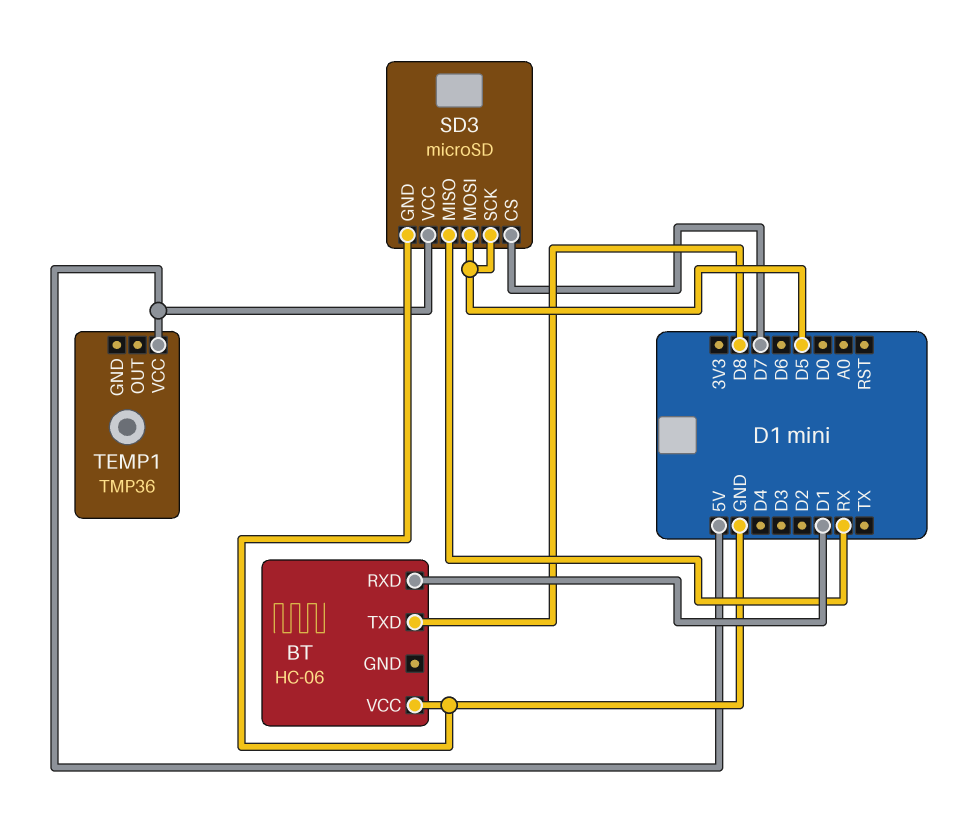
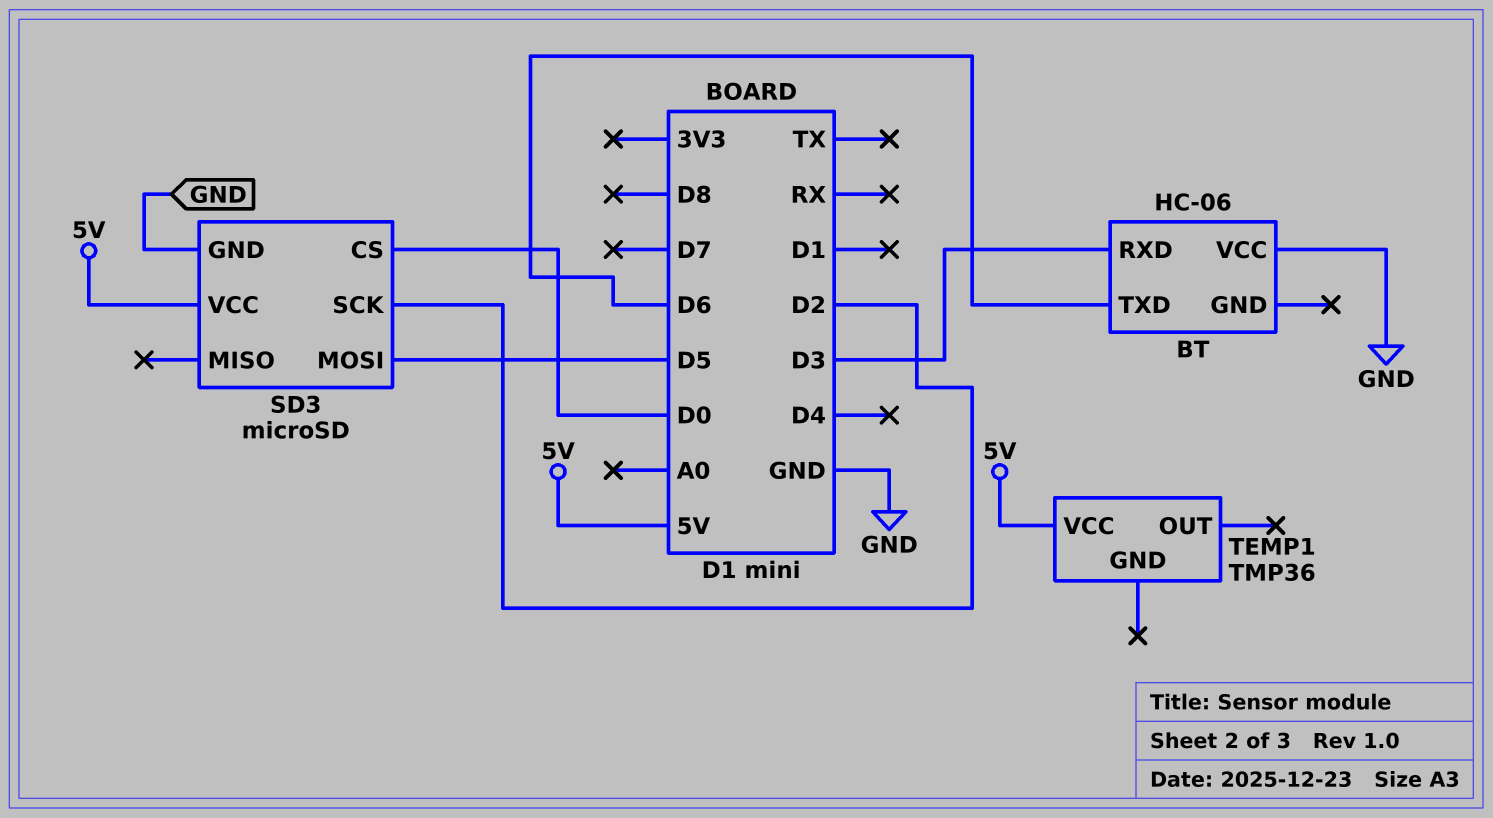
BT pin RXD: D1 -> D3
BT pin TXD: D8 -> D6
SD3 pin CS: D7 -> D0
SD3 pin MISO: RX -> none
SD3 pin SCK: D5 -> D2

